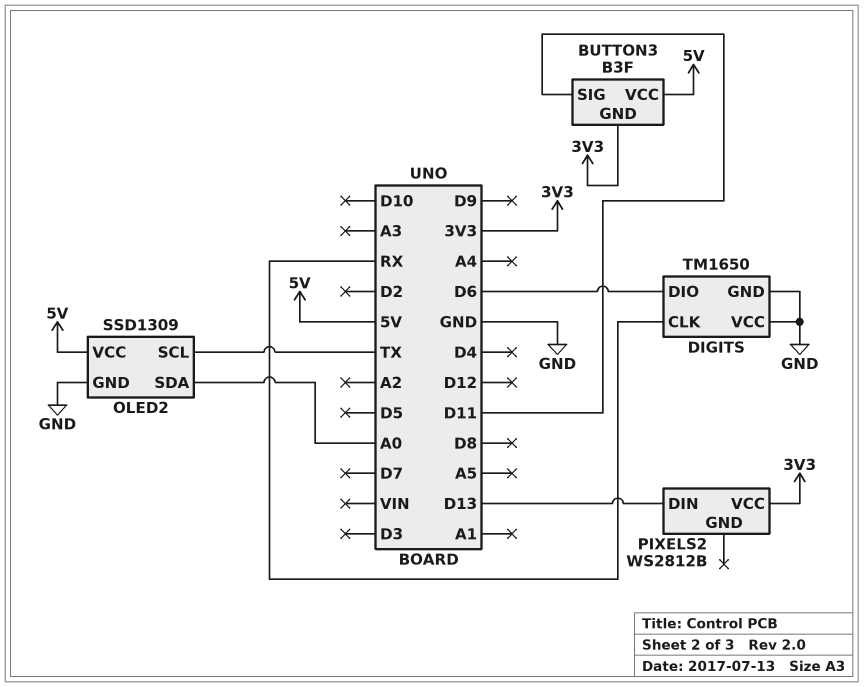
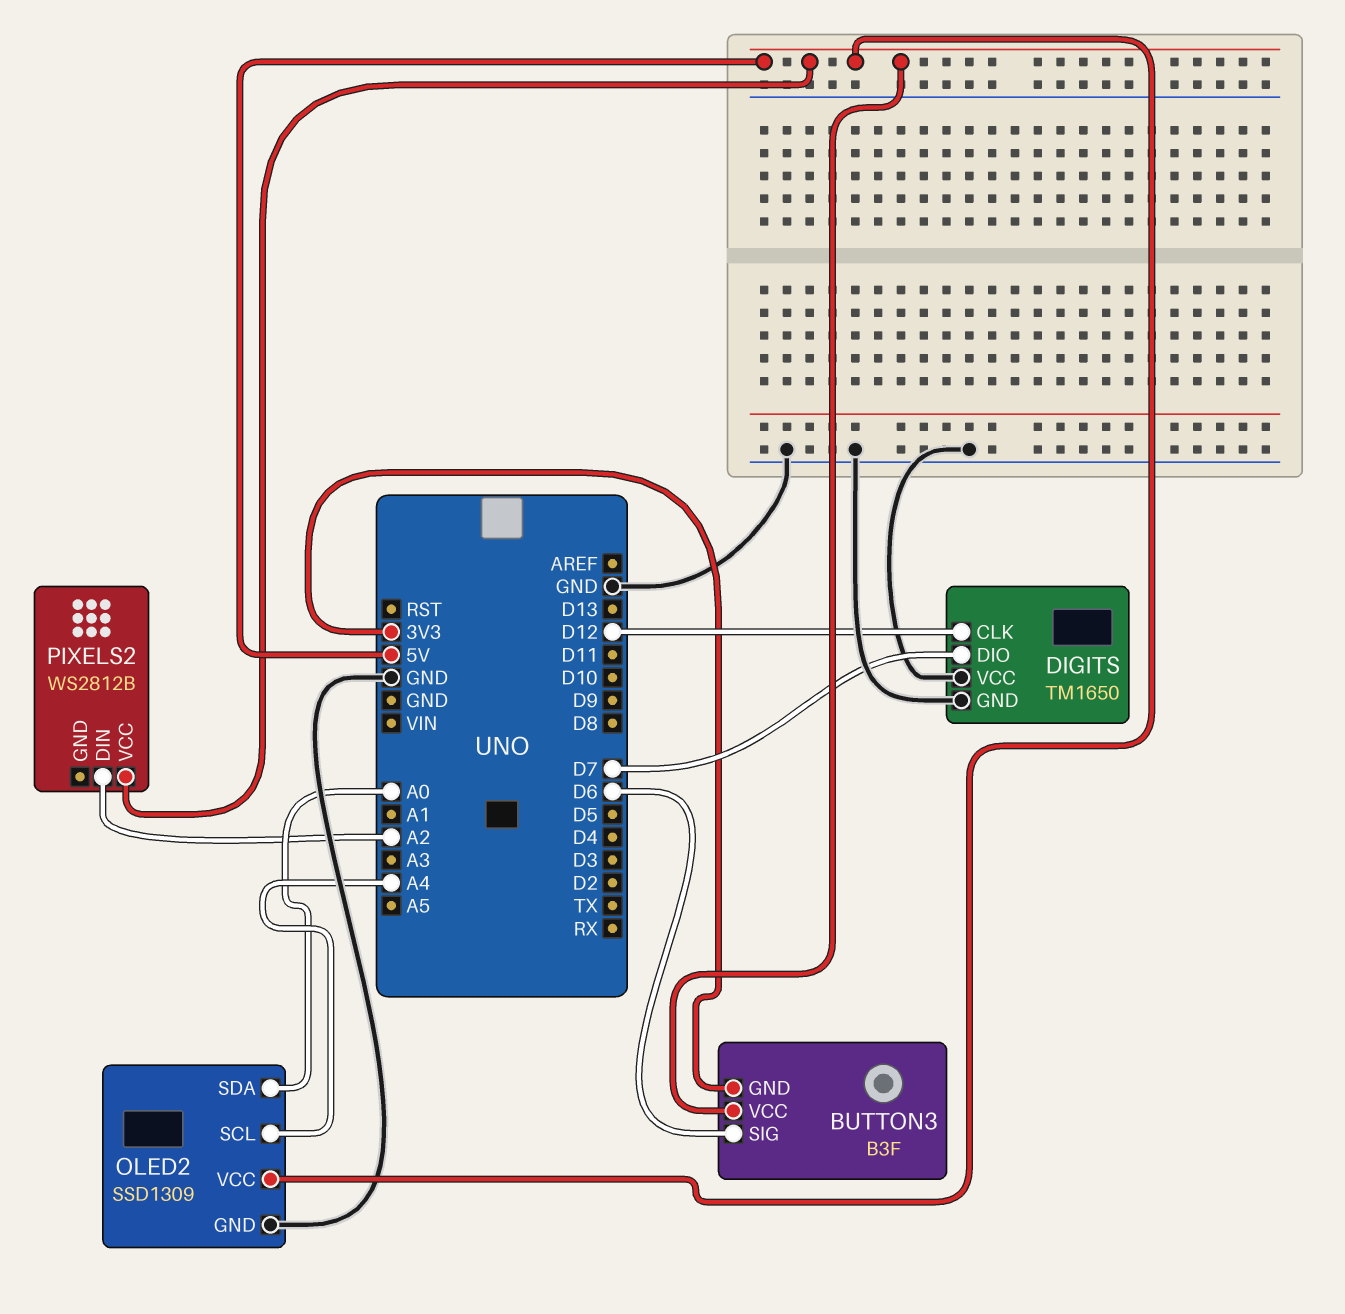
BUTTON3 pin SIG: D11 -> D6
DIGITS pin CLK: RX -> D12
DIGITS pin DIO: D6 -> D7
OLED2 pin SCL: TX -> A4
PIXELS2 pin DIN: D13 -> A2
PIXELS2 pin VCC: 3V3 -> 5V

